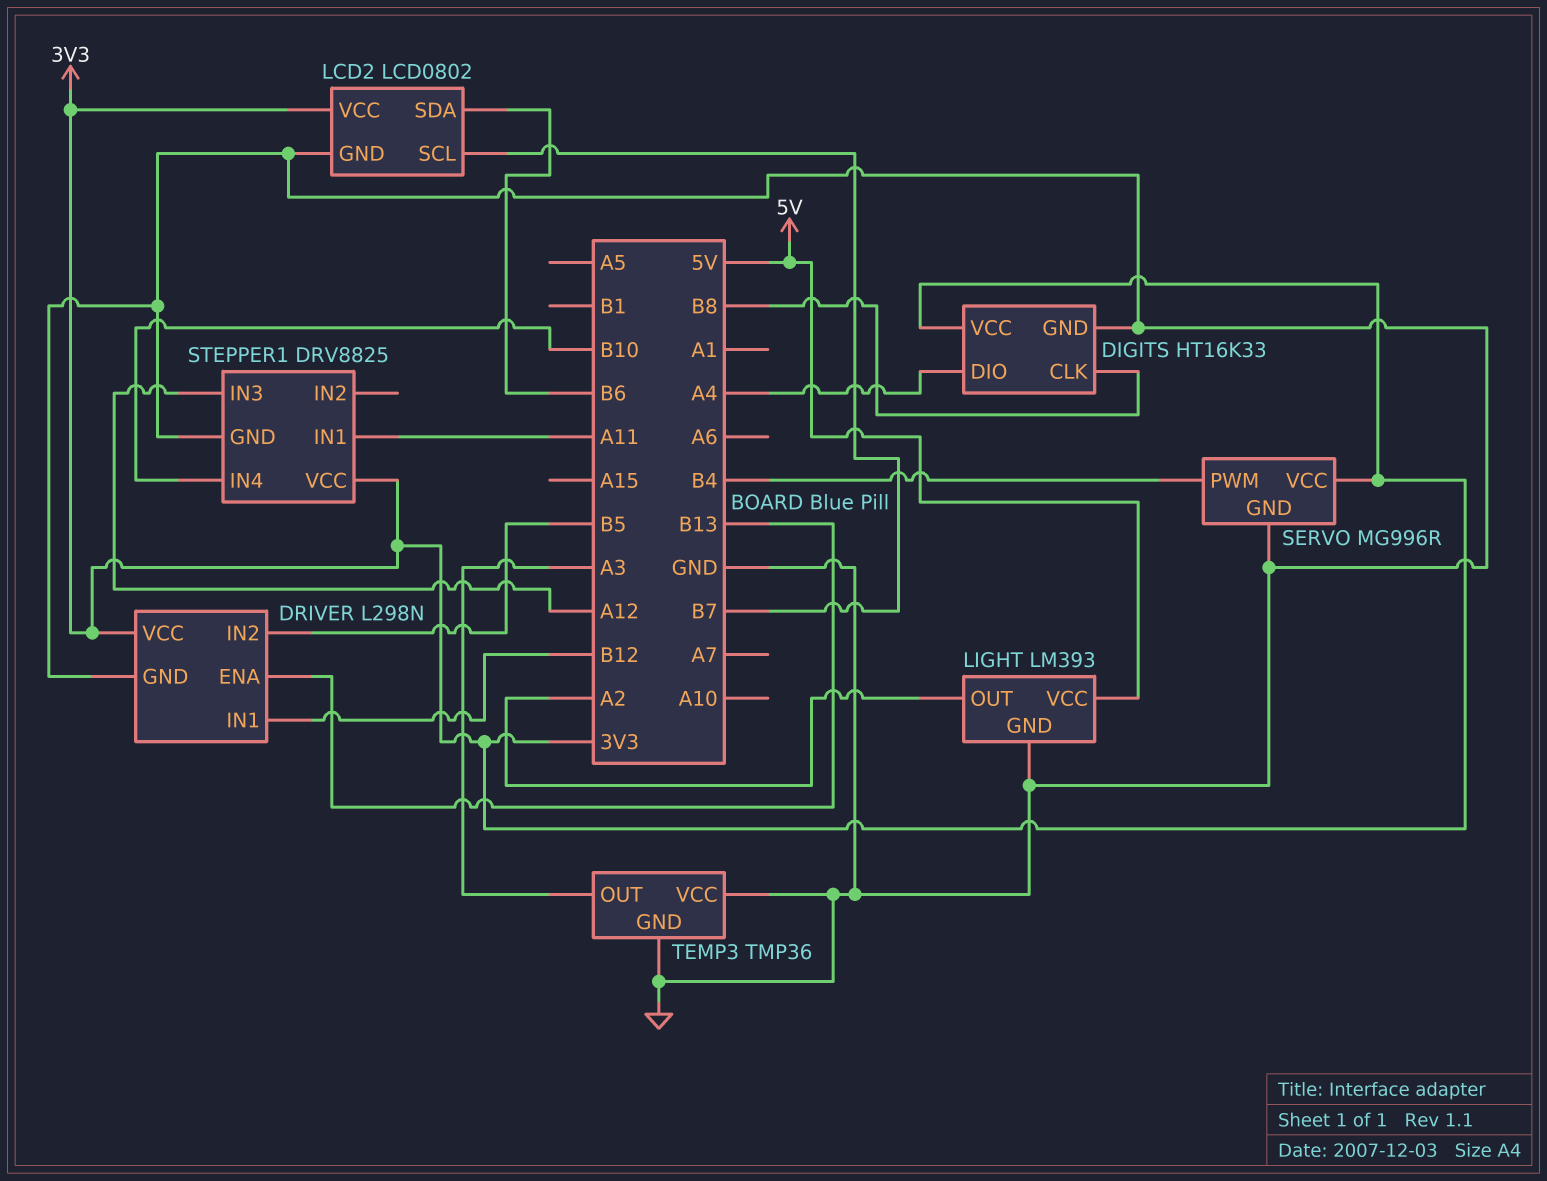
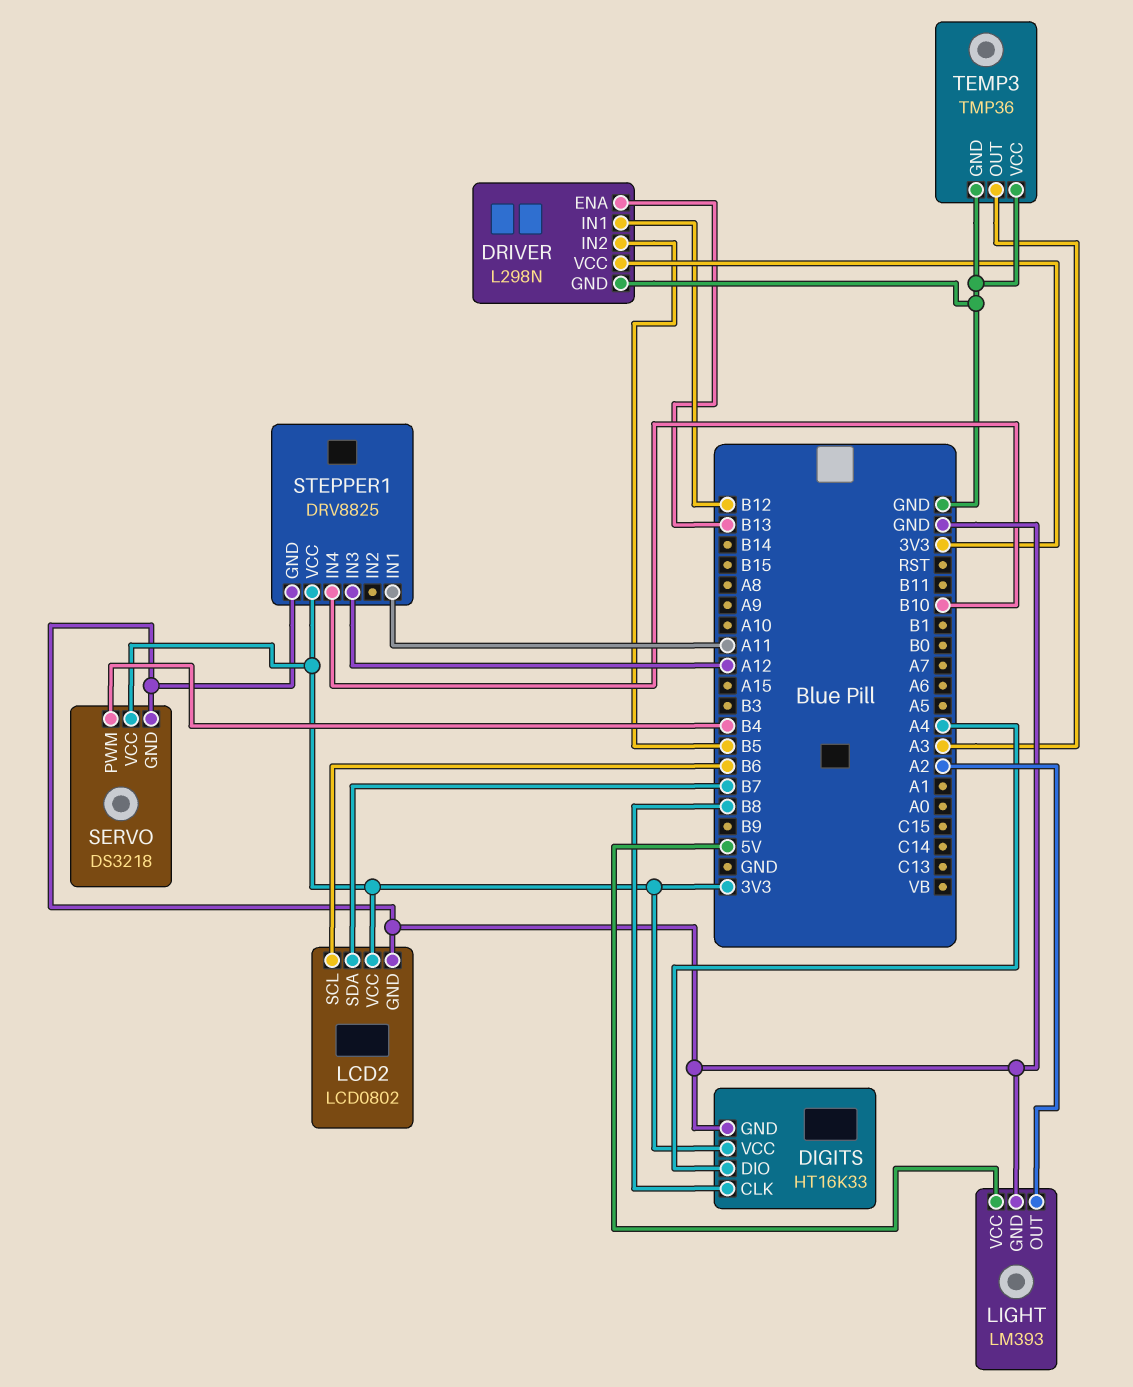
LCD2 pin SCL: B7 -> B6
LCD2 pin SDA: B6 -> B7
SERVO: MG996R -> DS3218

